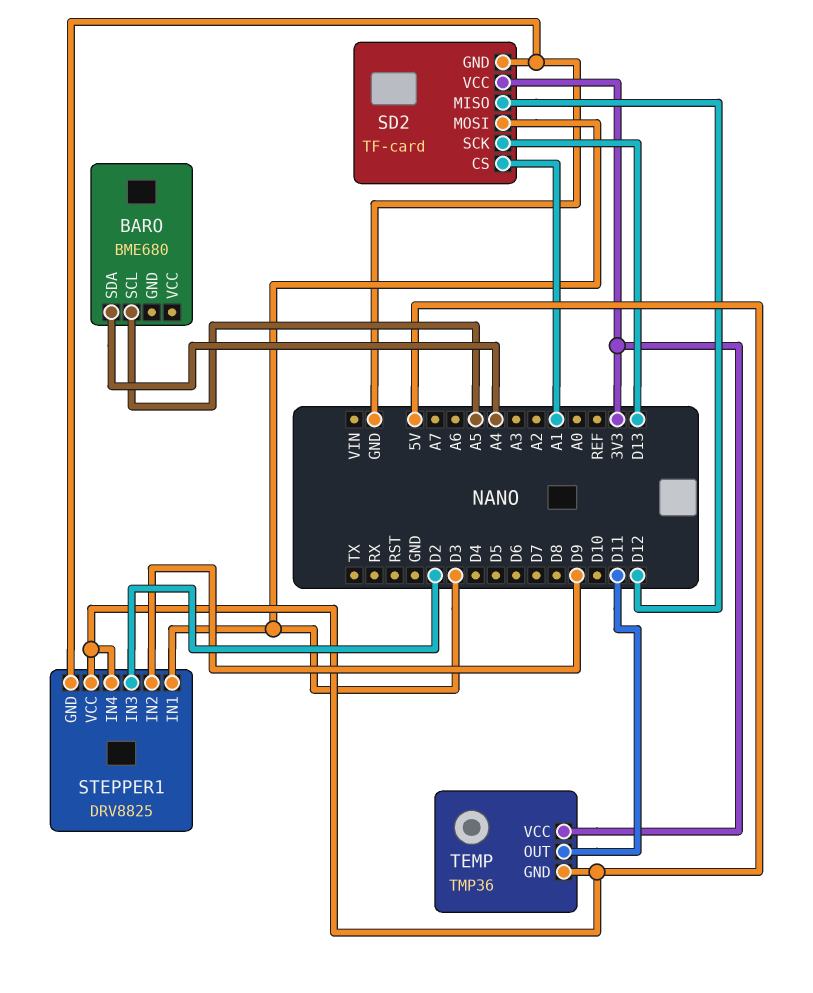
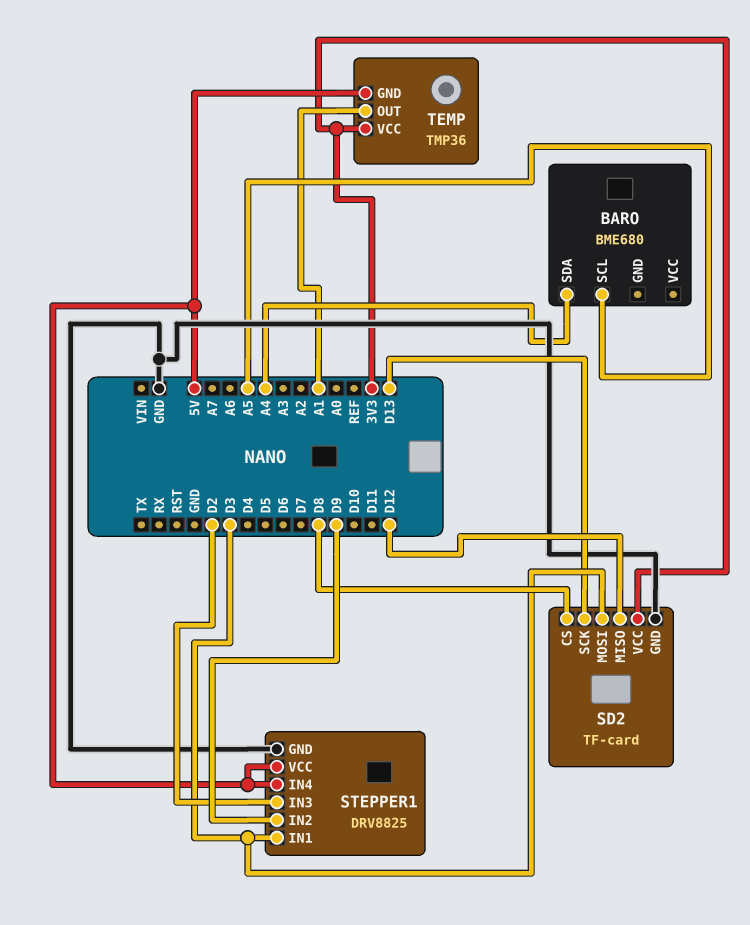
SD2 pin CS: A1 -> D8
TEMP pin OUT: D11 -> A1

